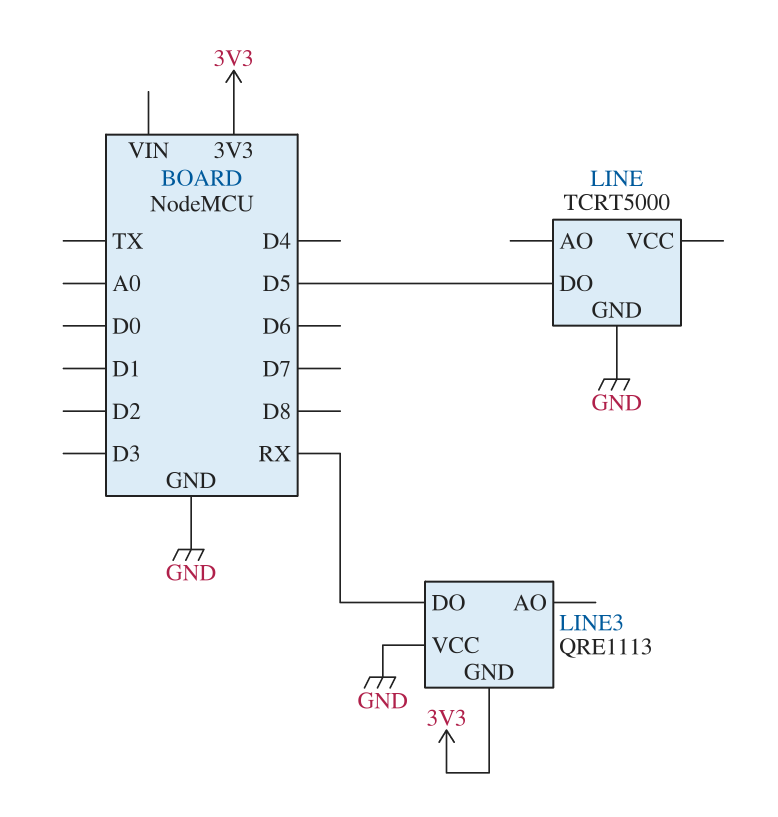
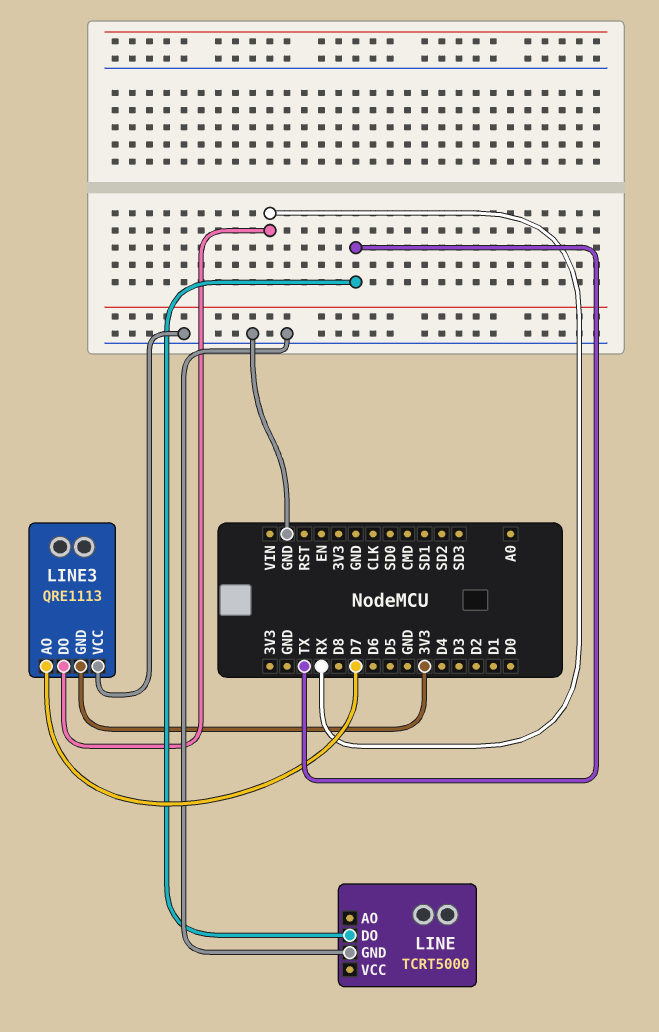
LINE pin DO: D5 -> TX
LINE3 pin AO: none -> D7

